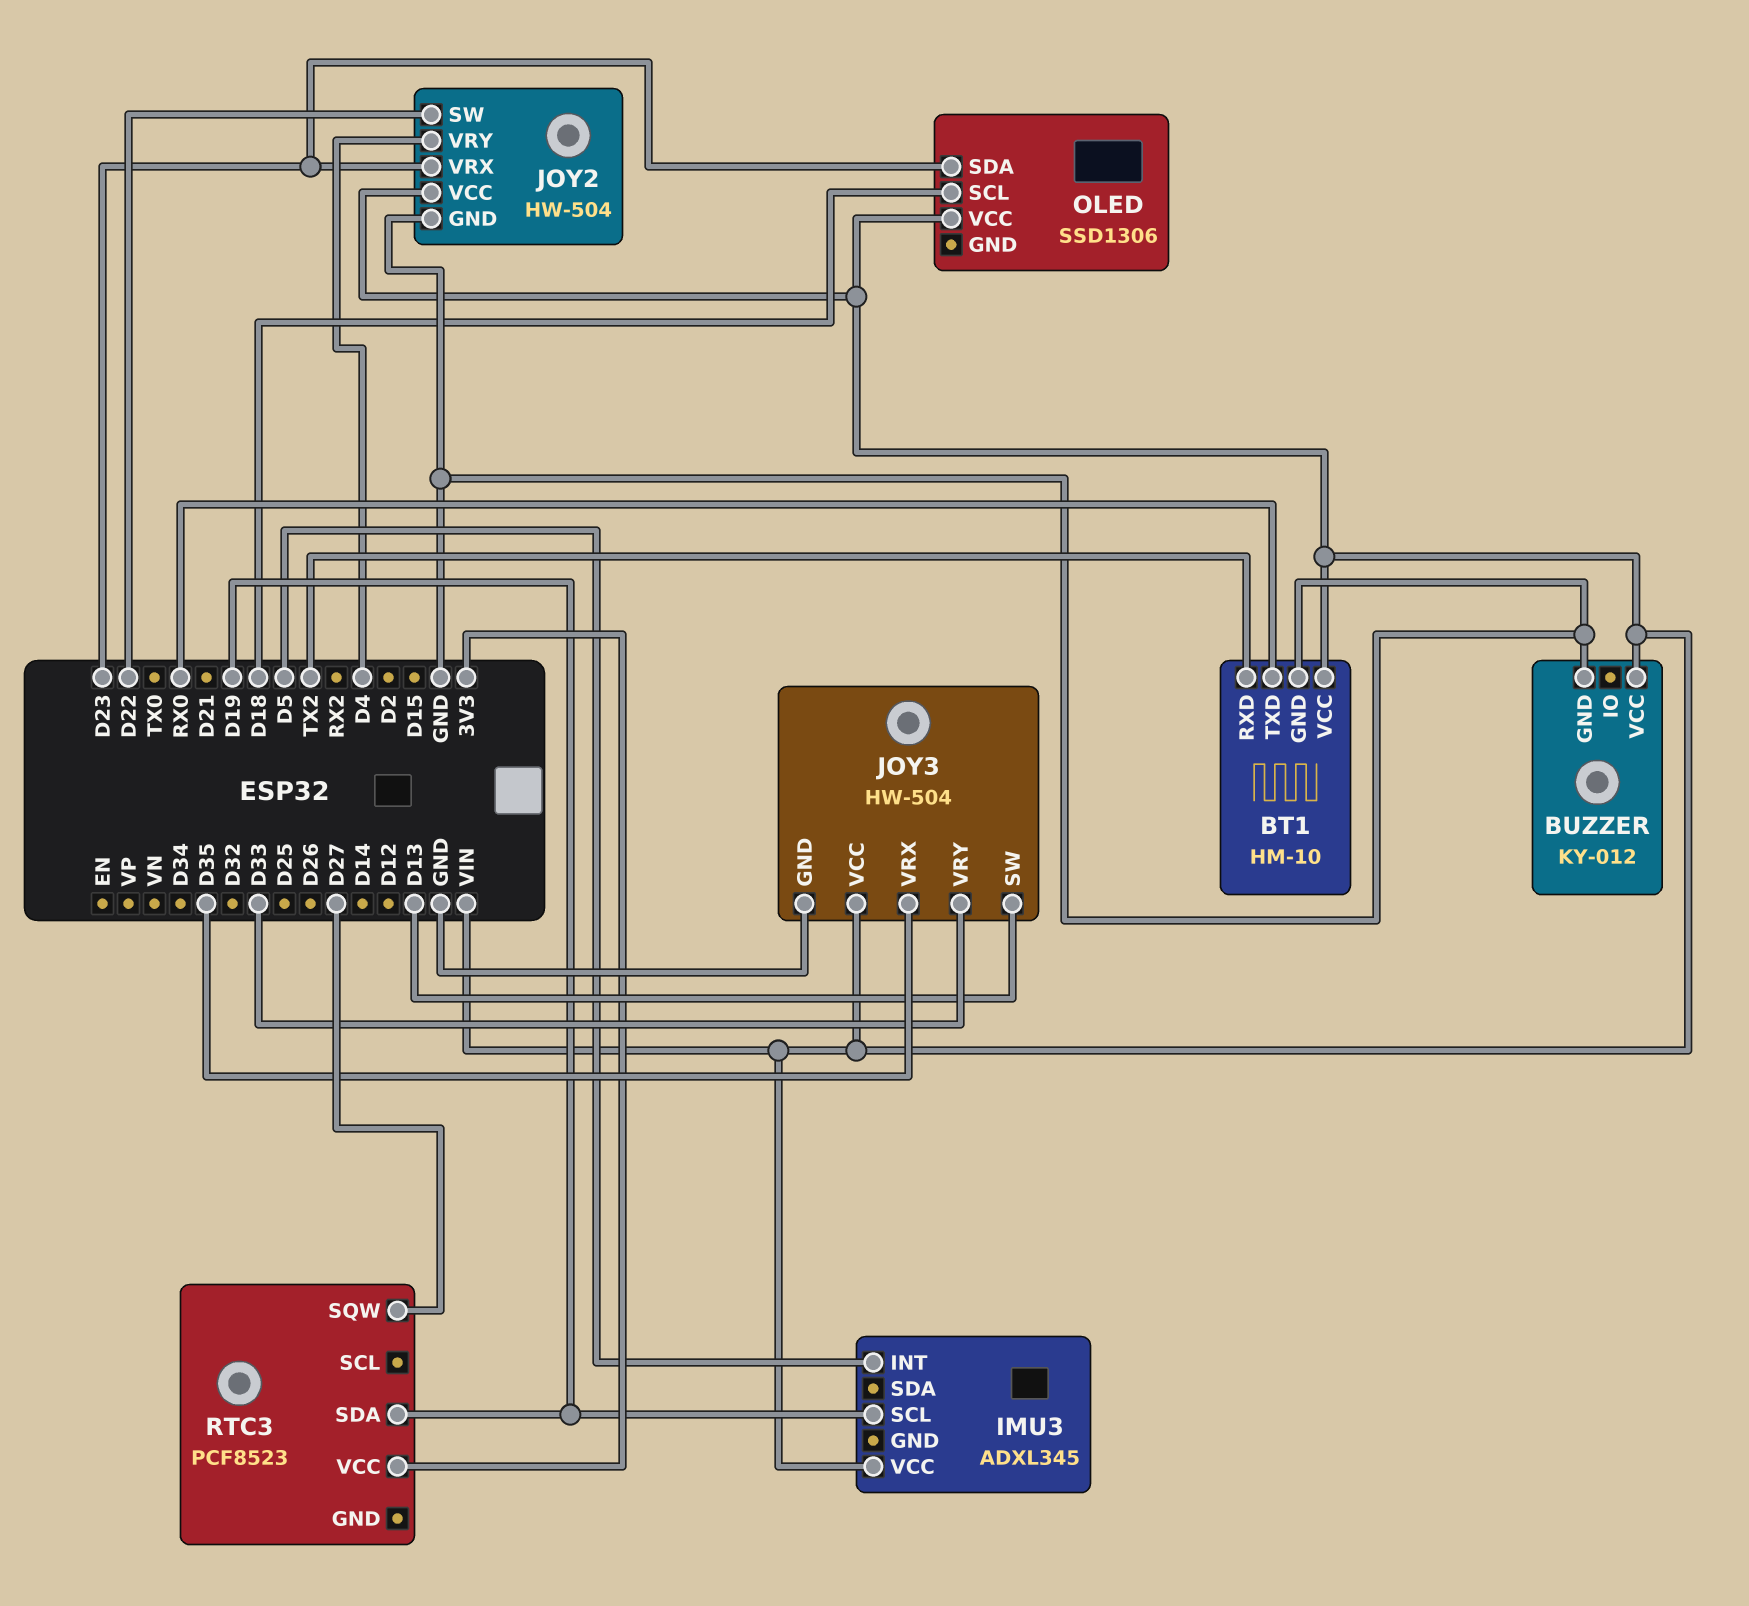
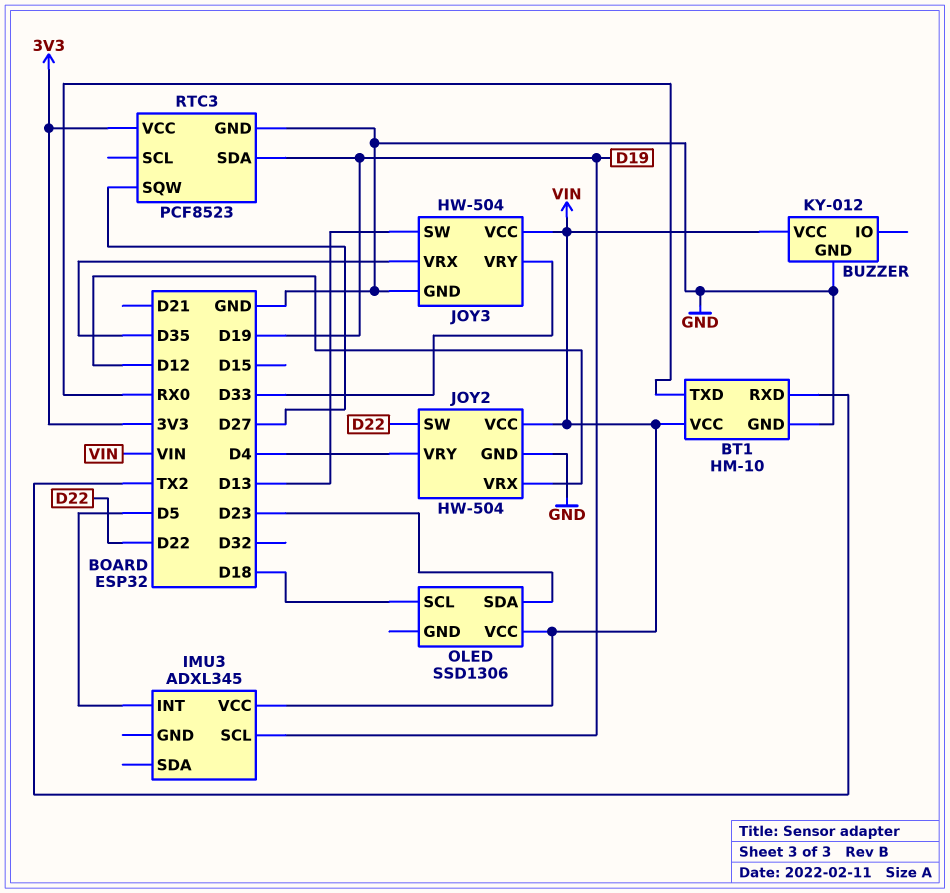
JOY2 pin VRX: D23 -> D12
RTC3 pin GND: none -> GND

